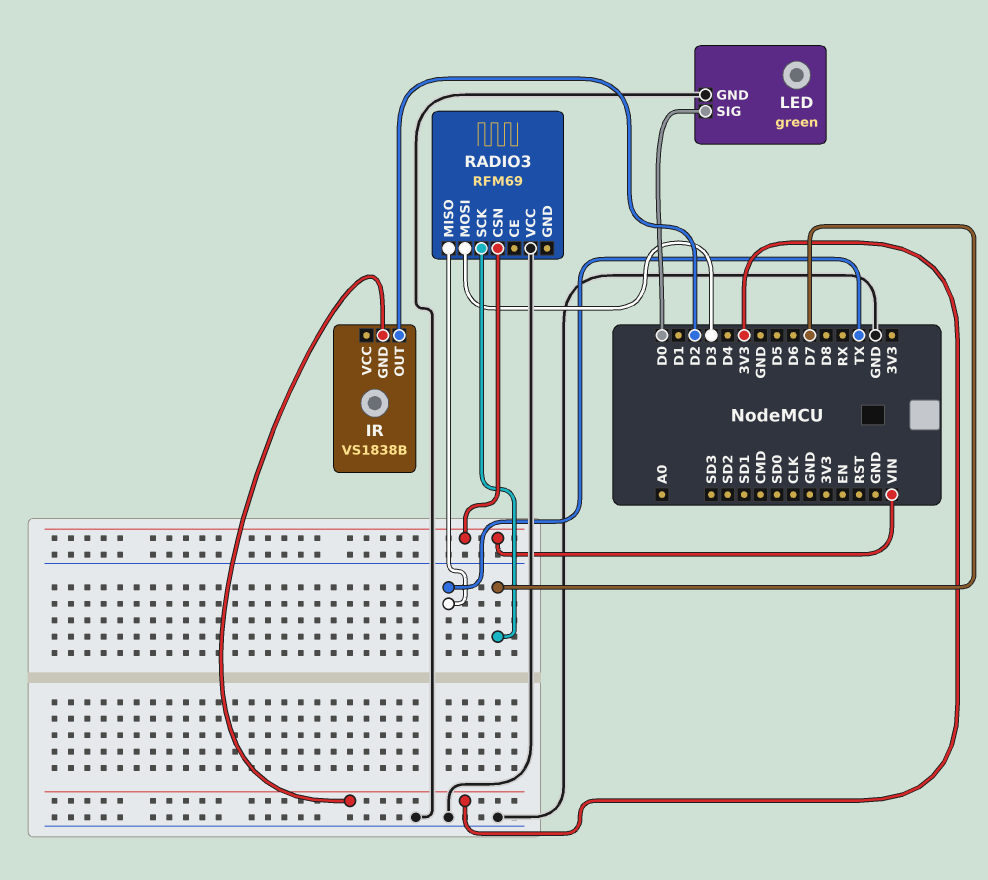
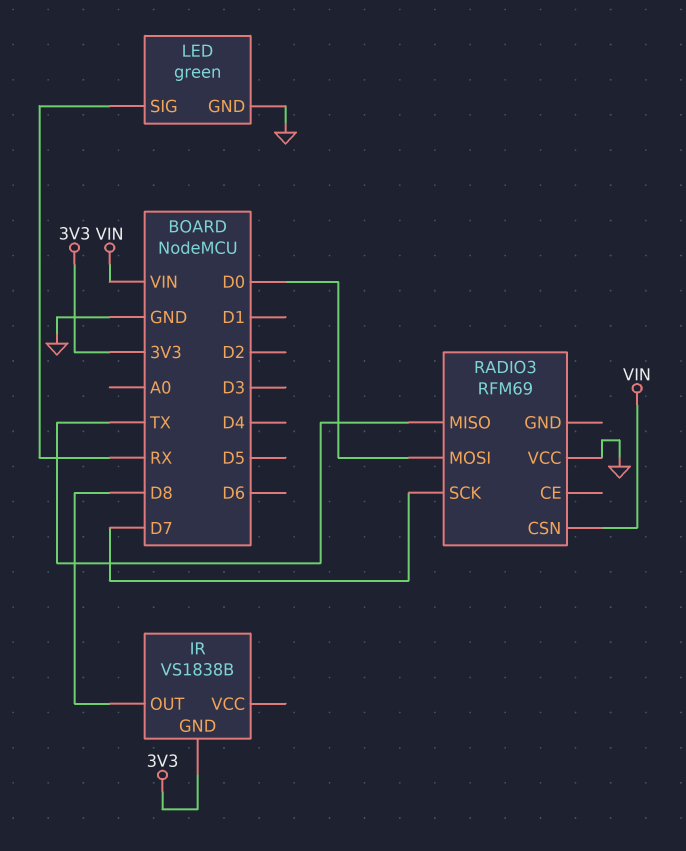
IR pin OUT: D2 -> D8
LED pin SIG: D0 -> RX
RADIO3 pin MOSI: D3 -> D0

